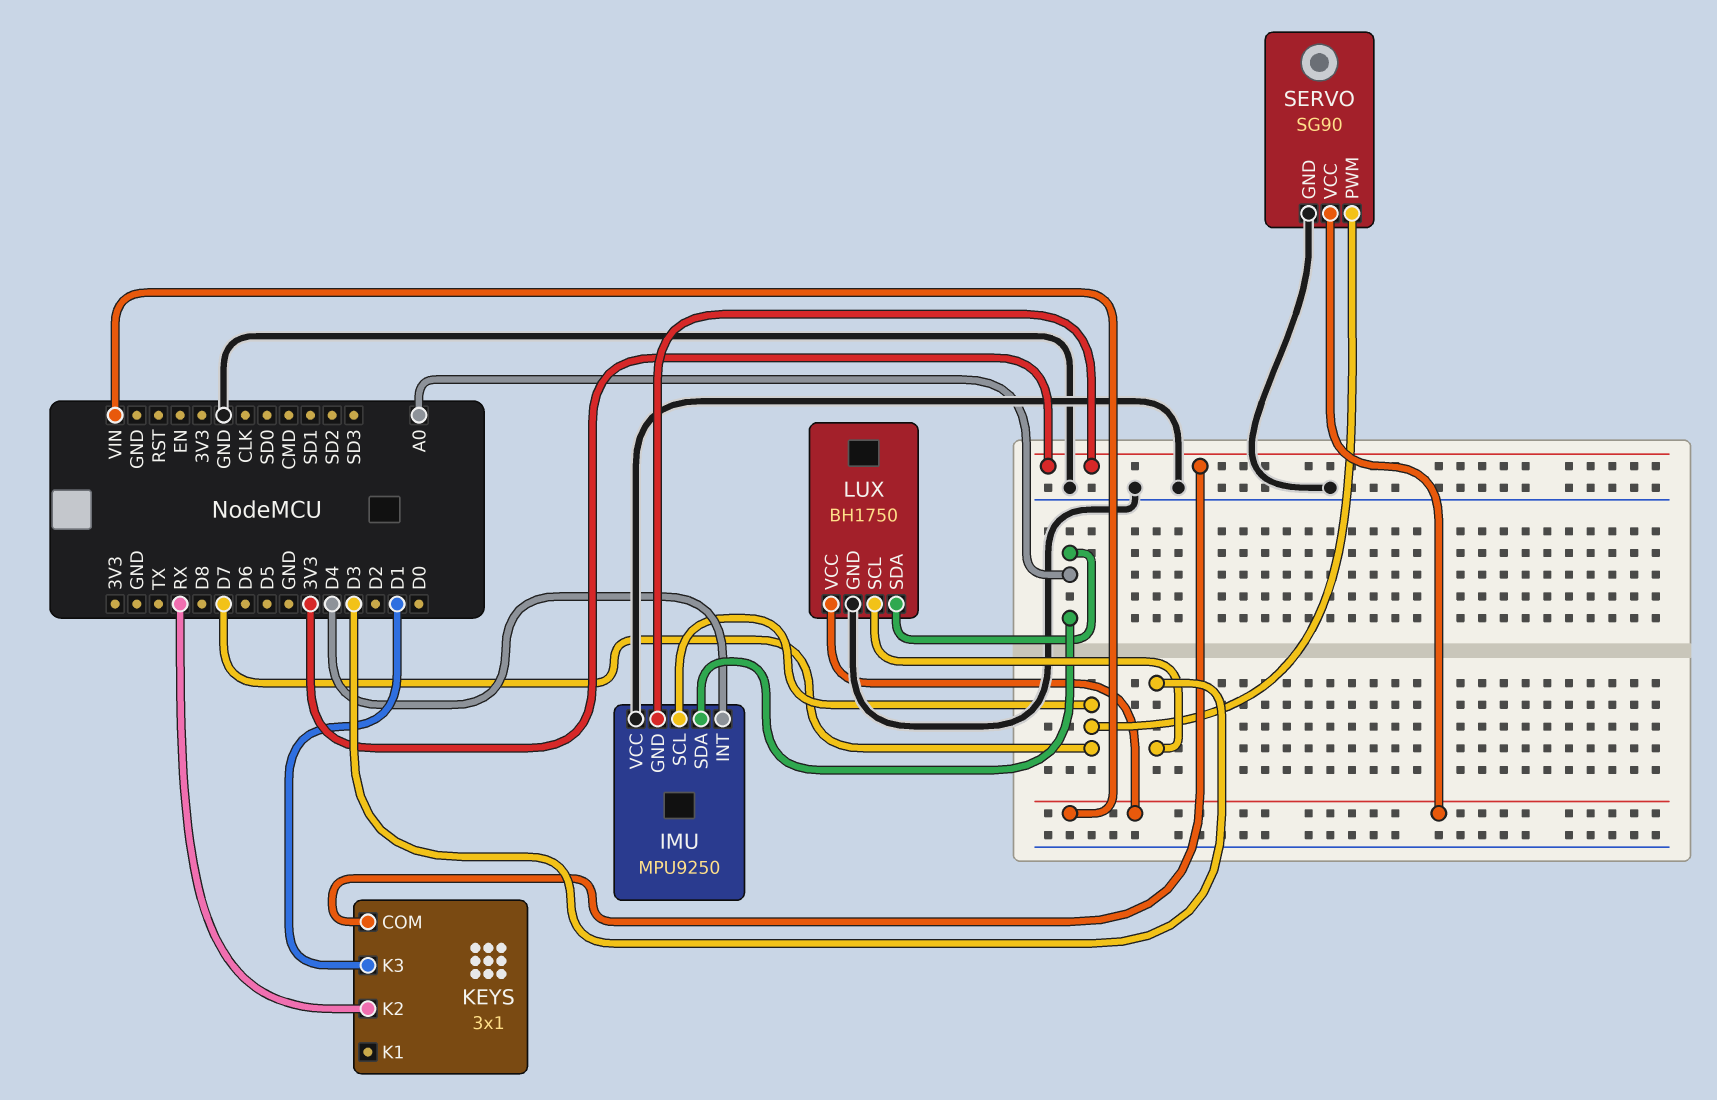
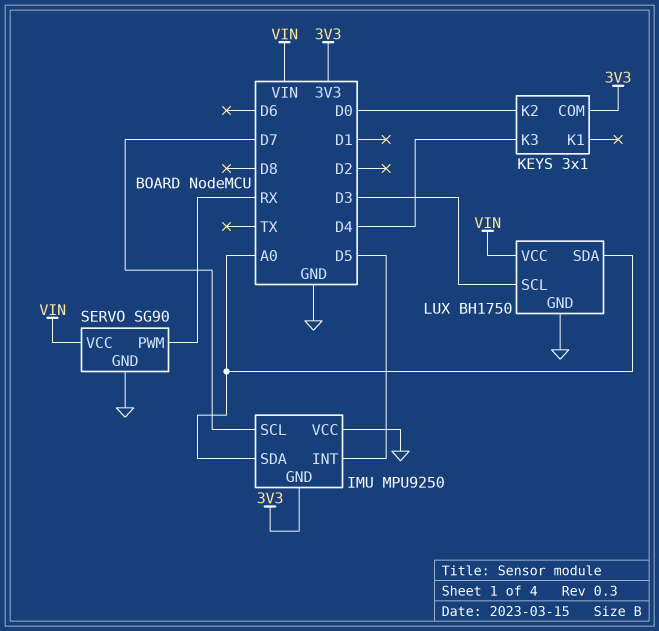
IMU pin INT: D4 -> D5
KEYS pin K2: RX -> D0
KEYS pin K3: D1 -> D4
SERVO pin PWM: D7 -> RX

